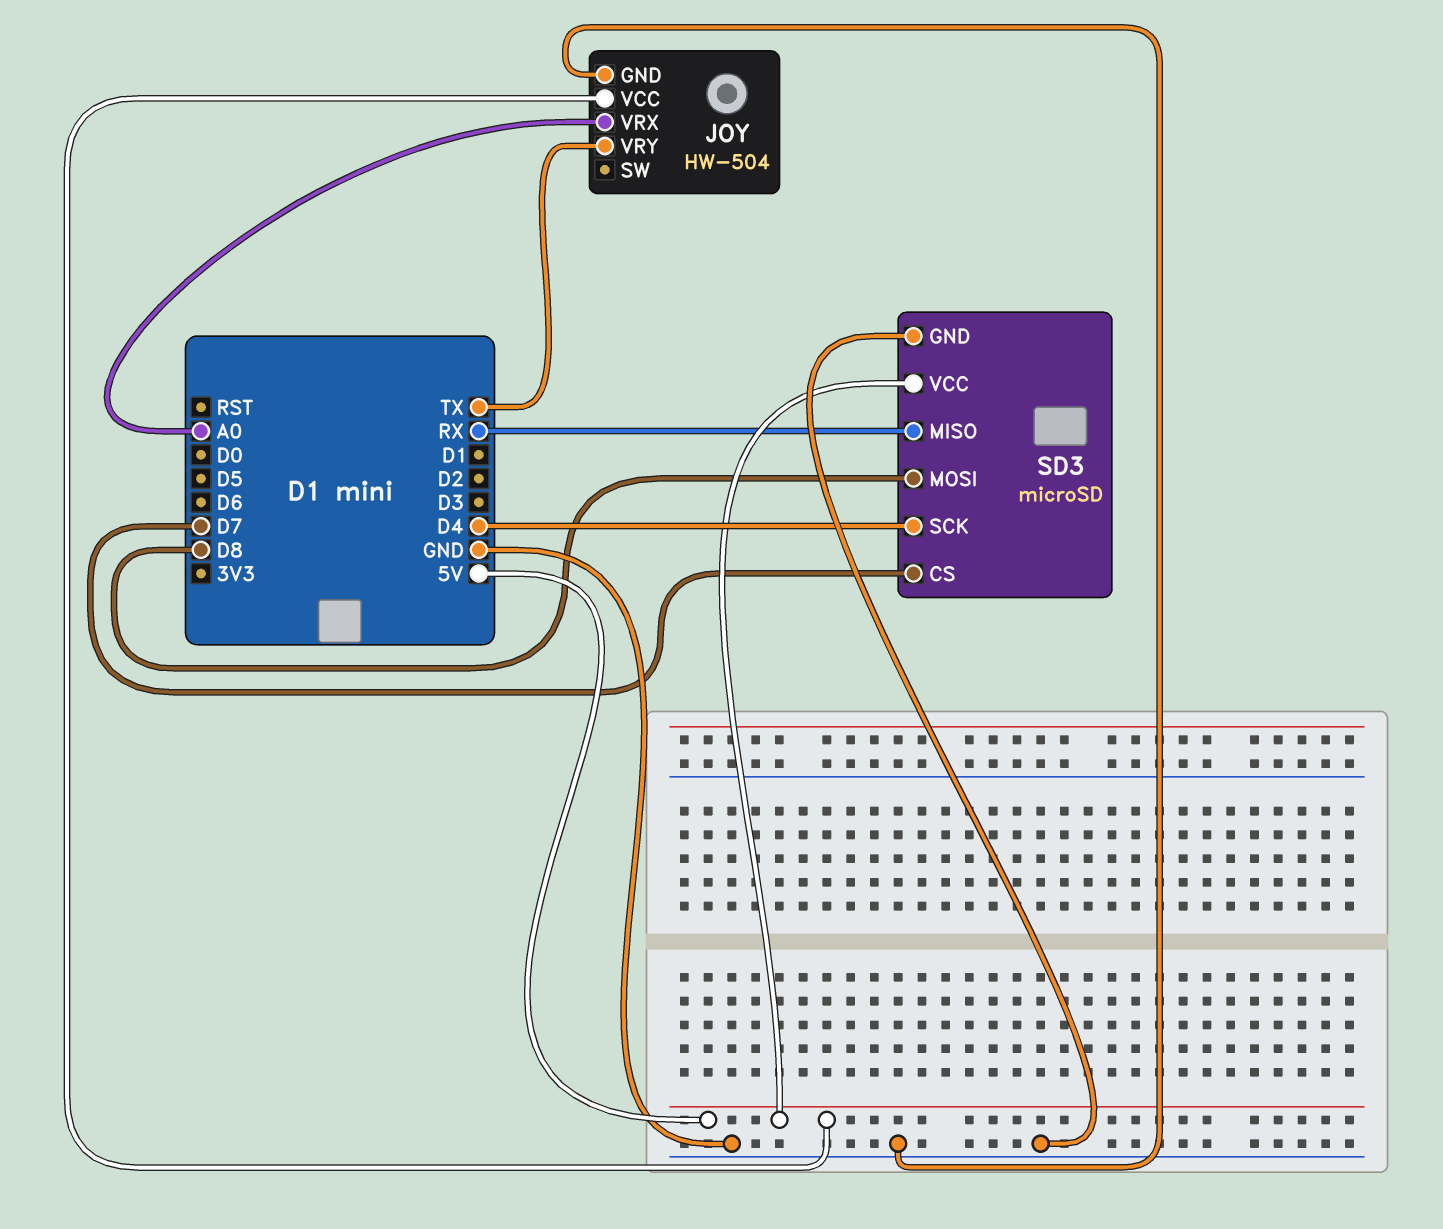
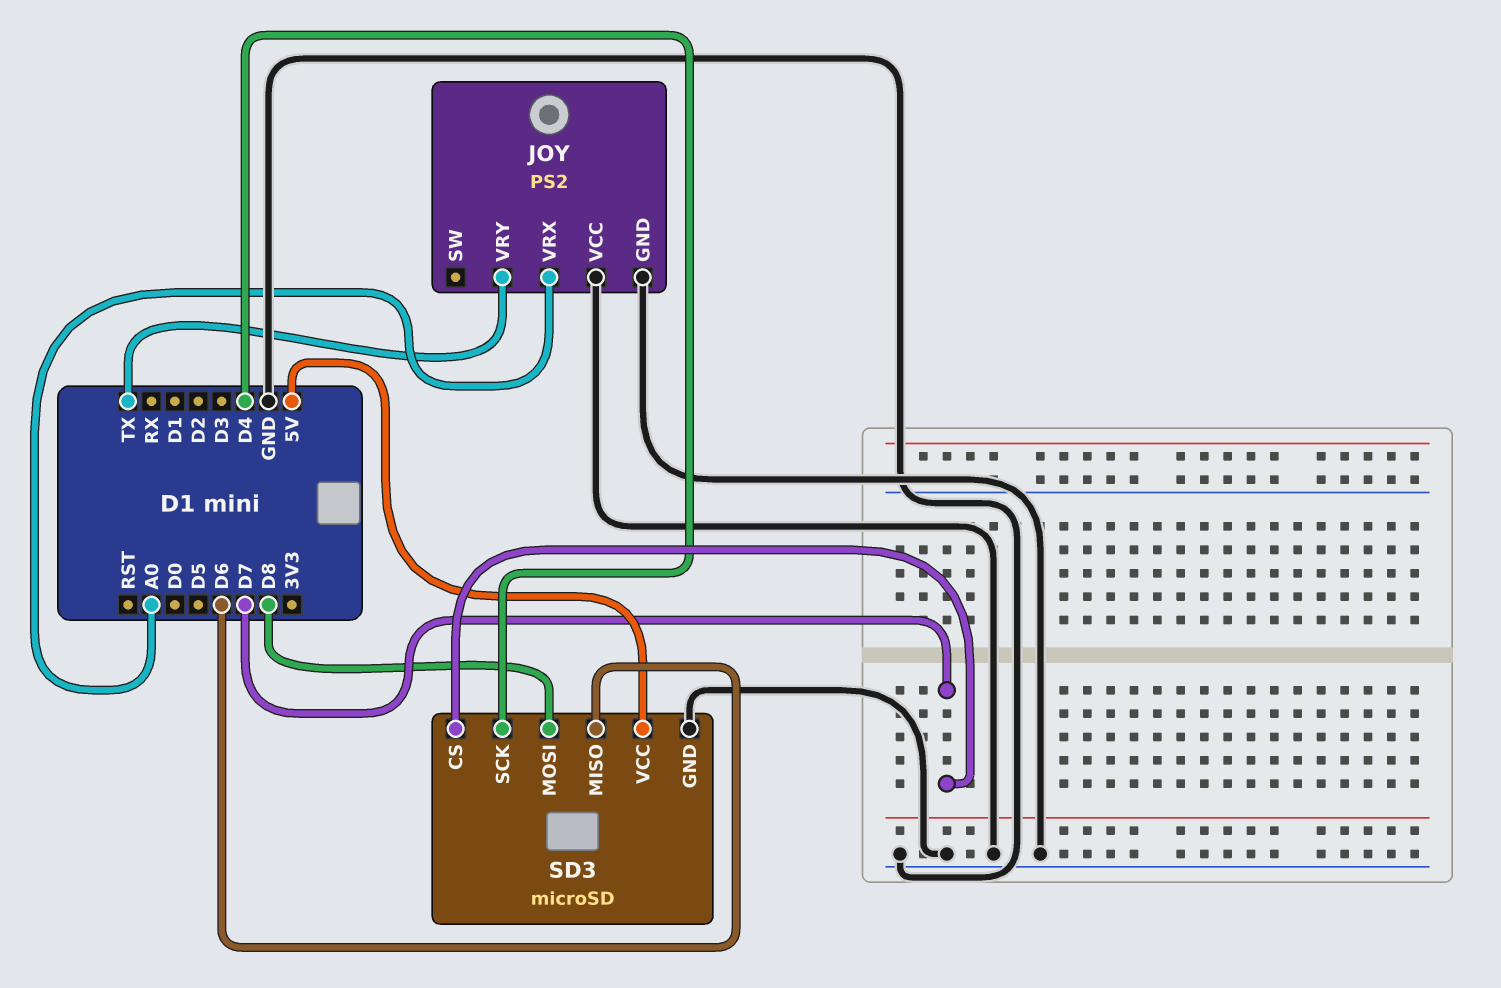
JOY: HW-504 -> PS2
JOY pin VCC: 5V -> GND
SD3 pin MISO: RX -> D6

